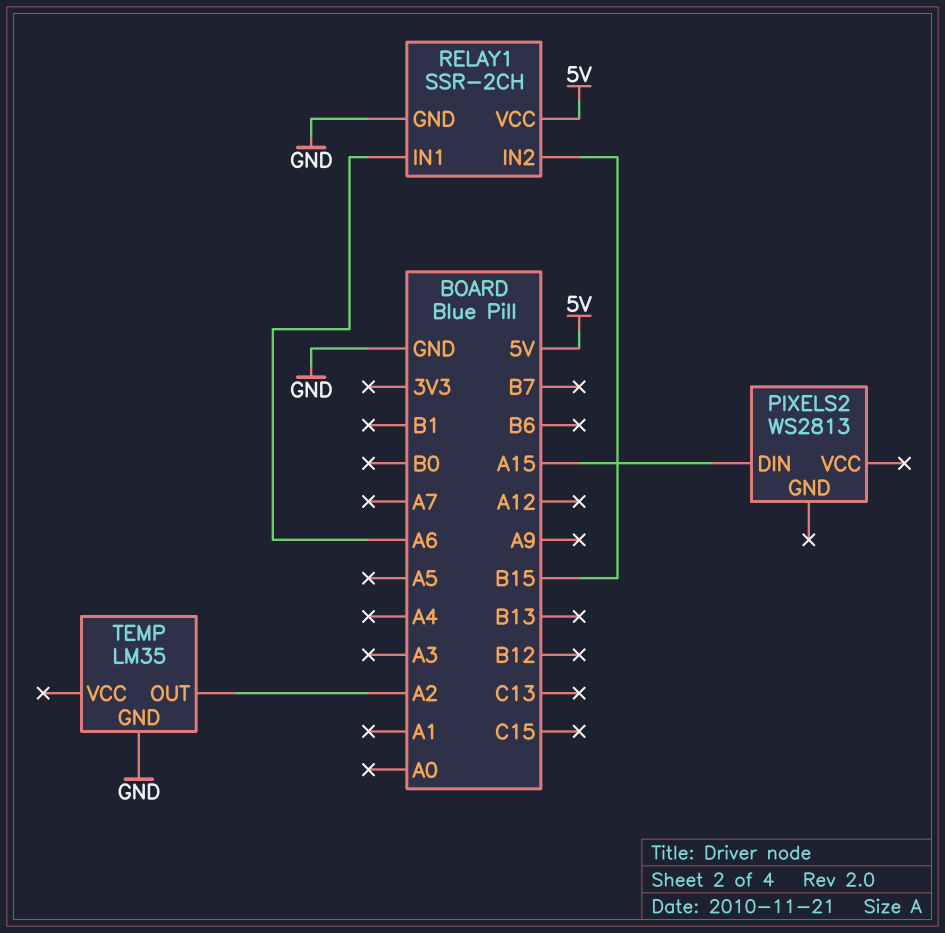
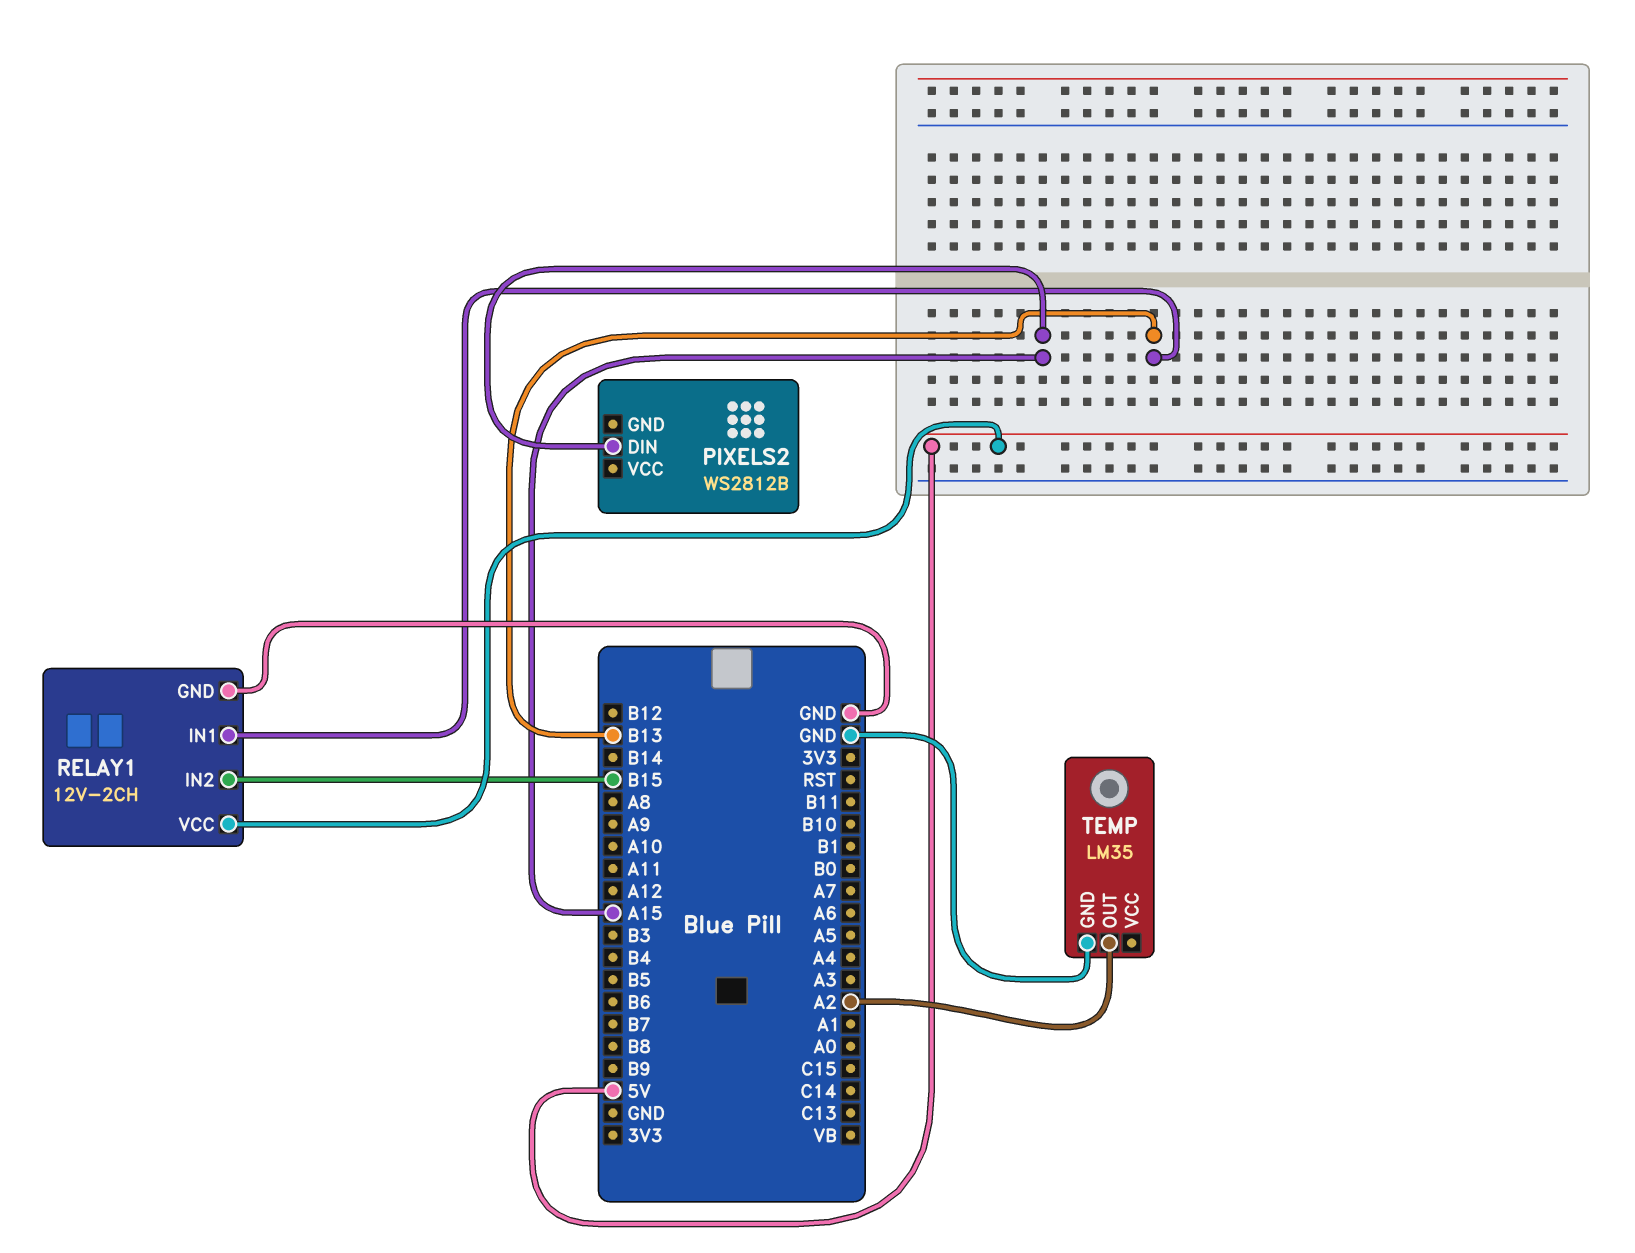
PIXELS2: WS2813 -> WS2812B
RELAY1: SSR-2CH -> 12V-2CH
RELAY1 pin IN1: A6 -> B13

